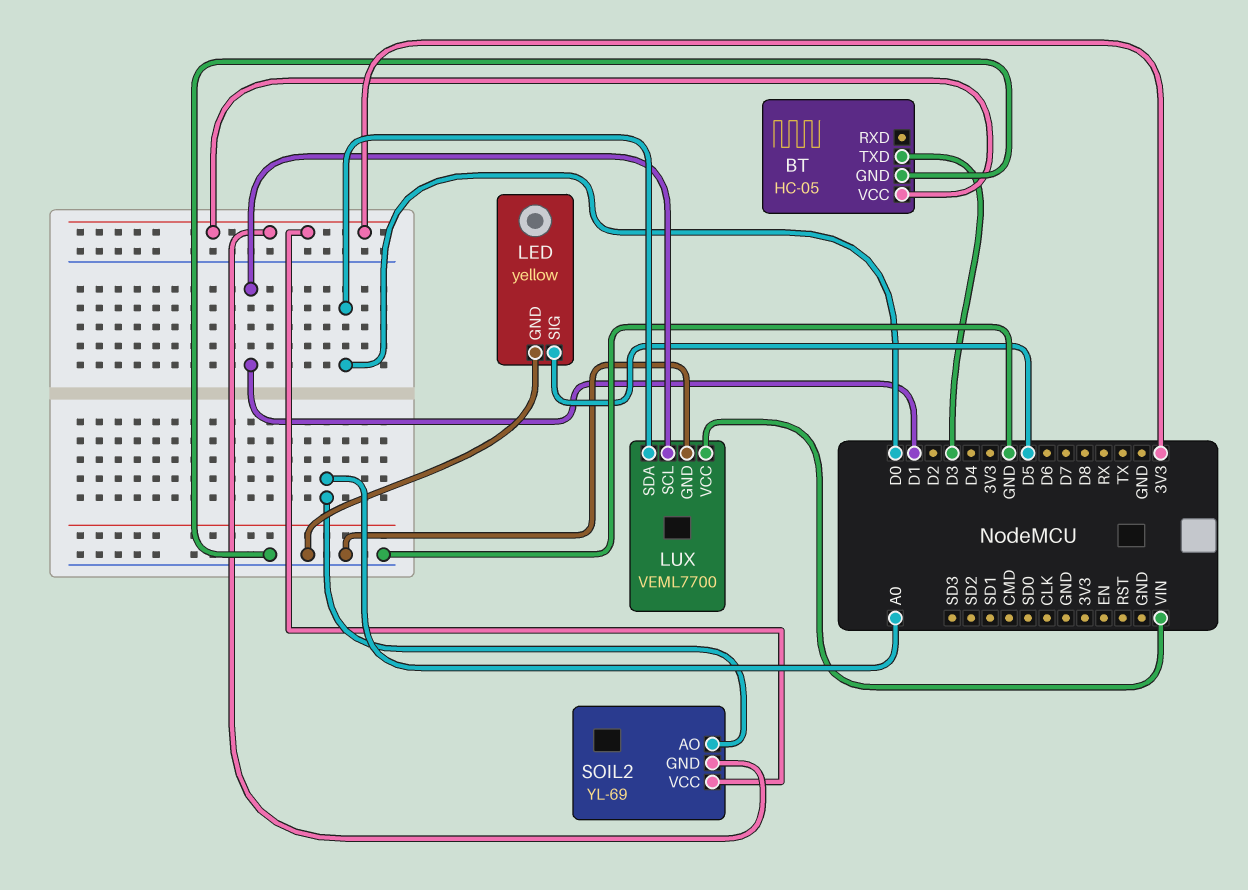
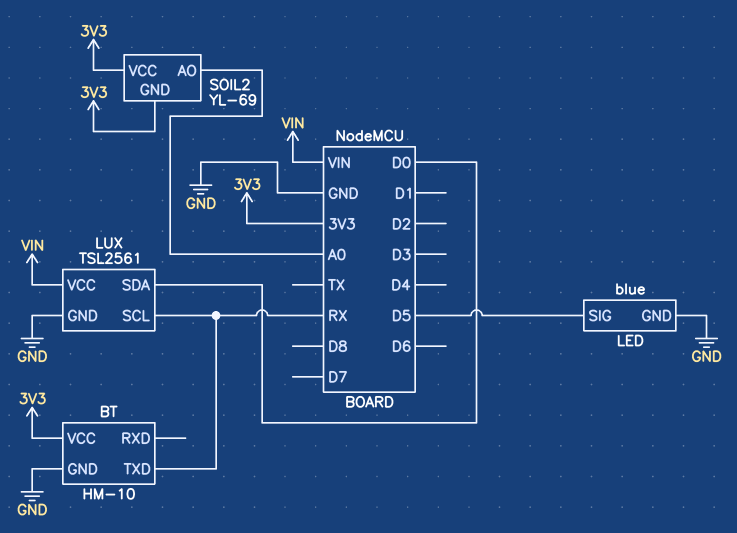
BT: HC-05 -> HM-10
BT pin TXD: D3 -> RX
LED: yellow -> blue
LUX: VEML7700 -> TSL2561
LUX pin SCL: D1 -> RX

